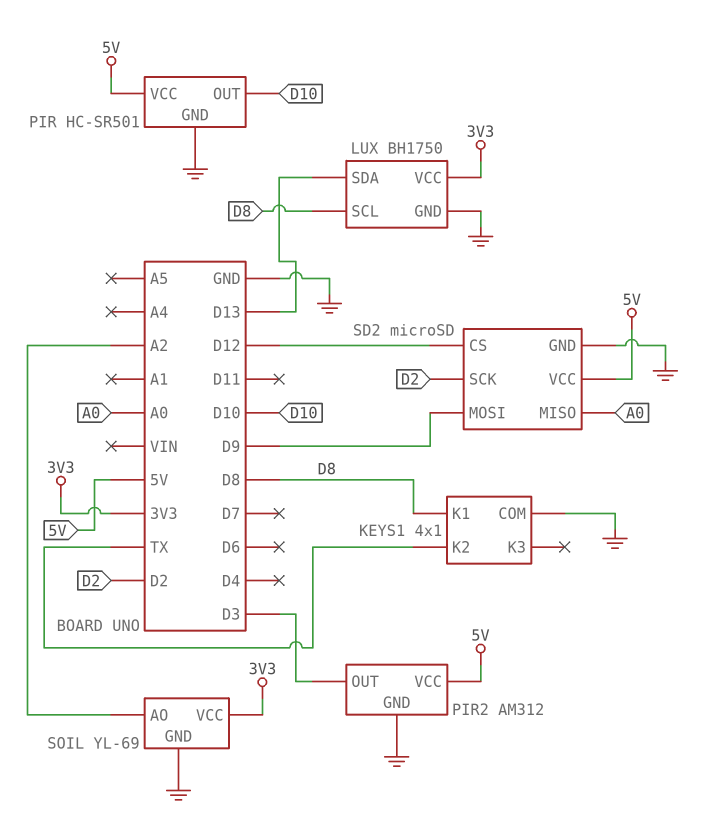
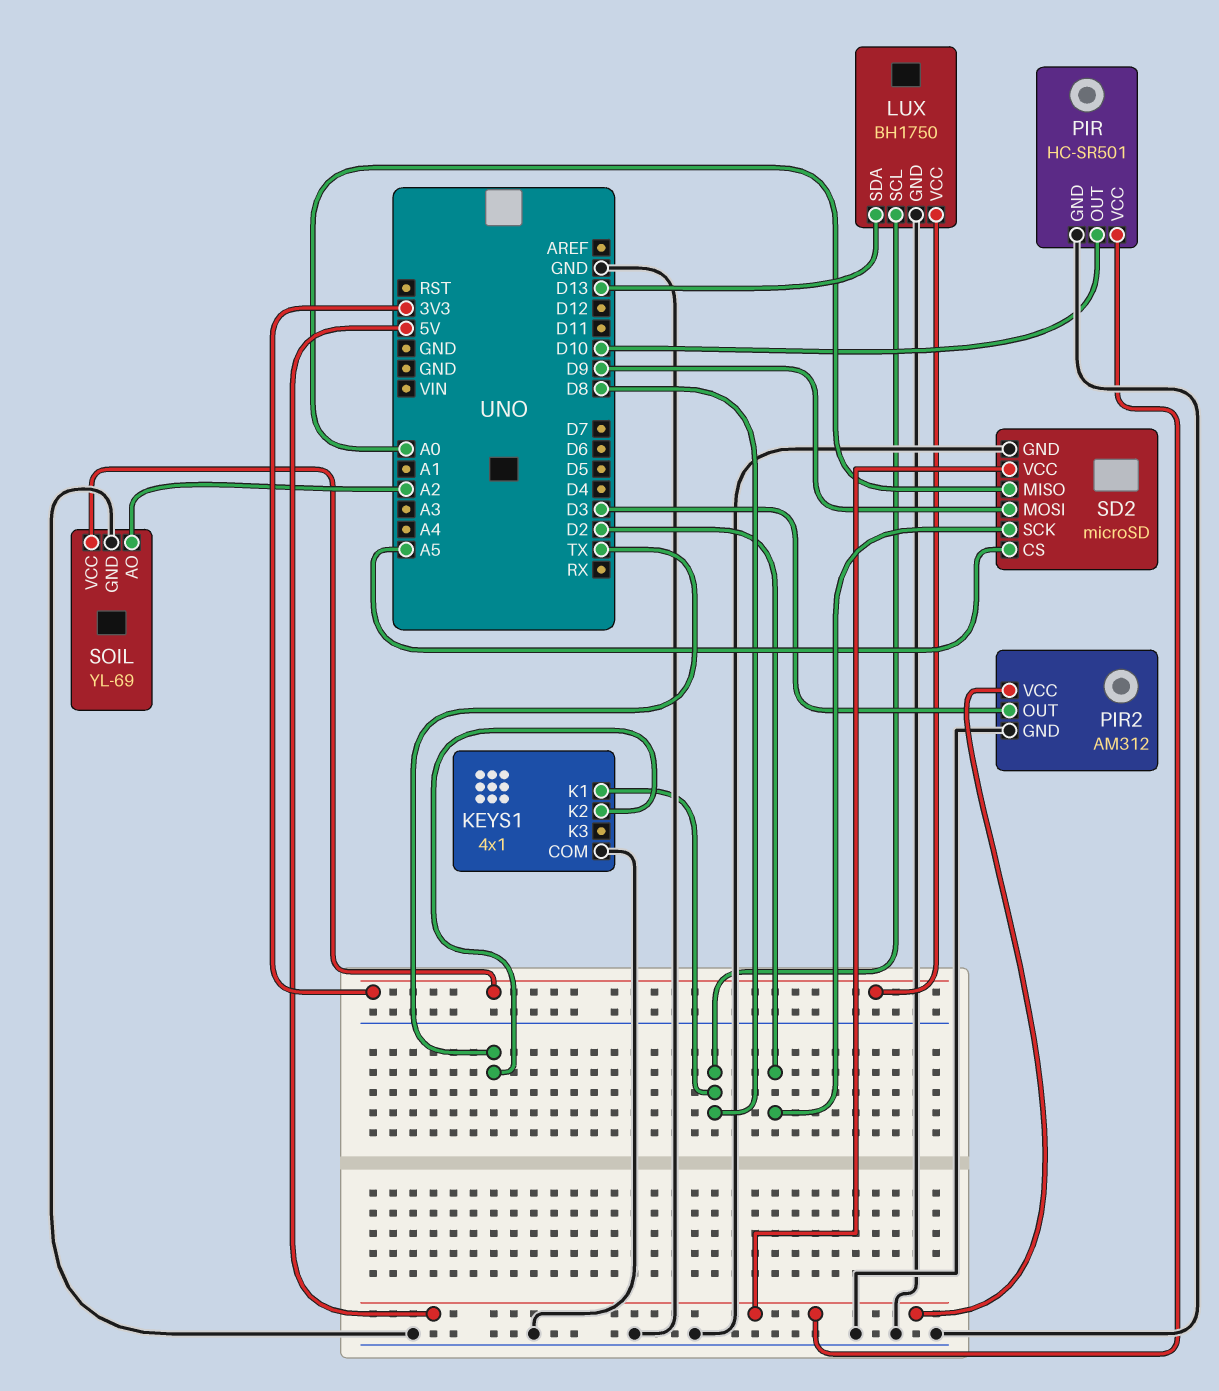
SD2 pin CS: D12 -> A5

